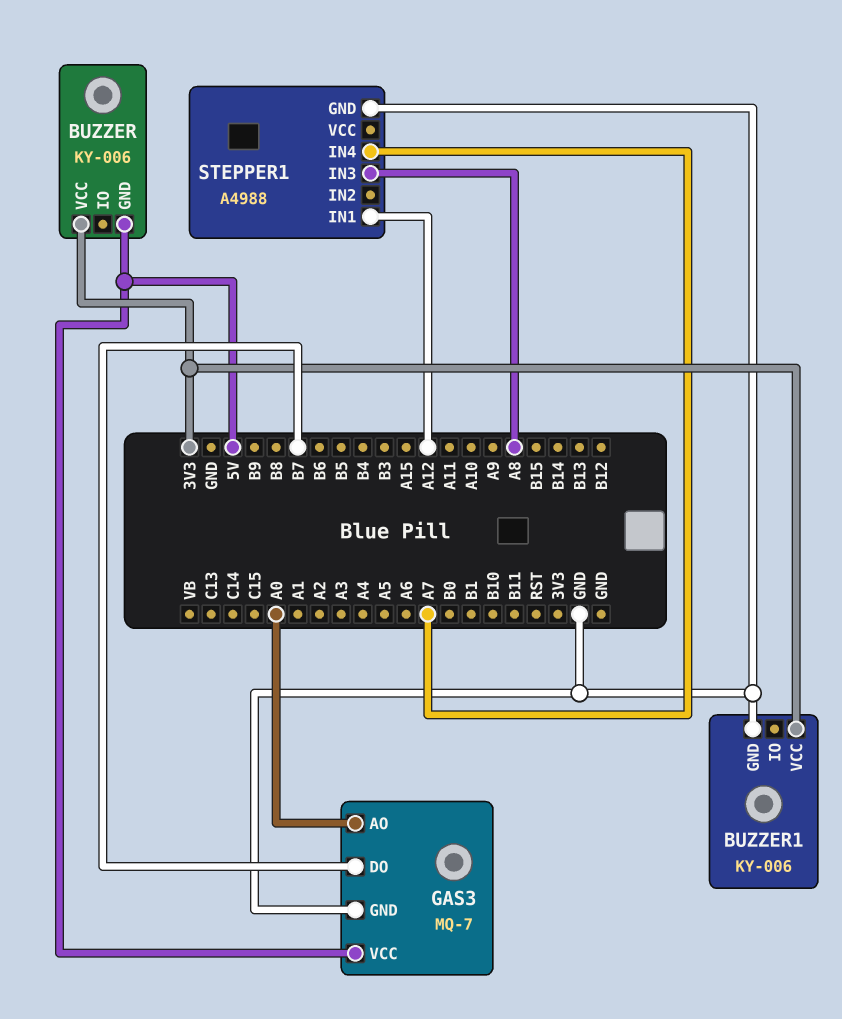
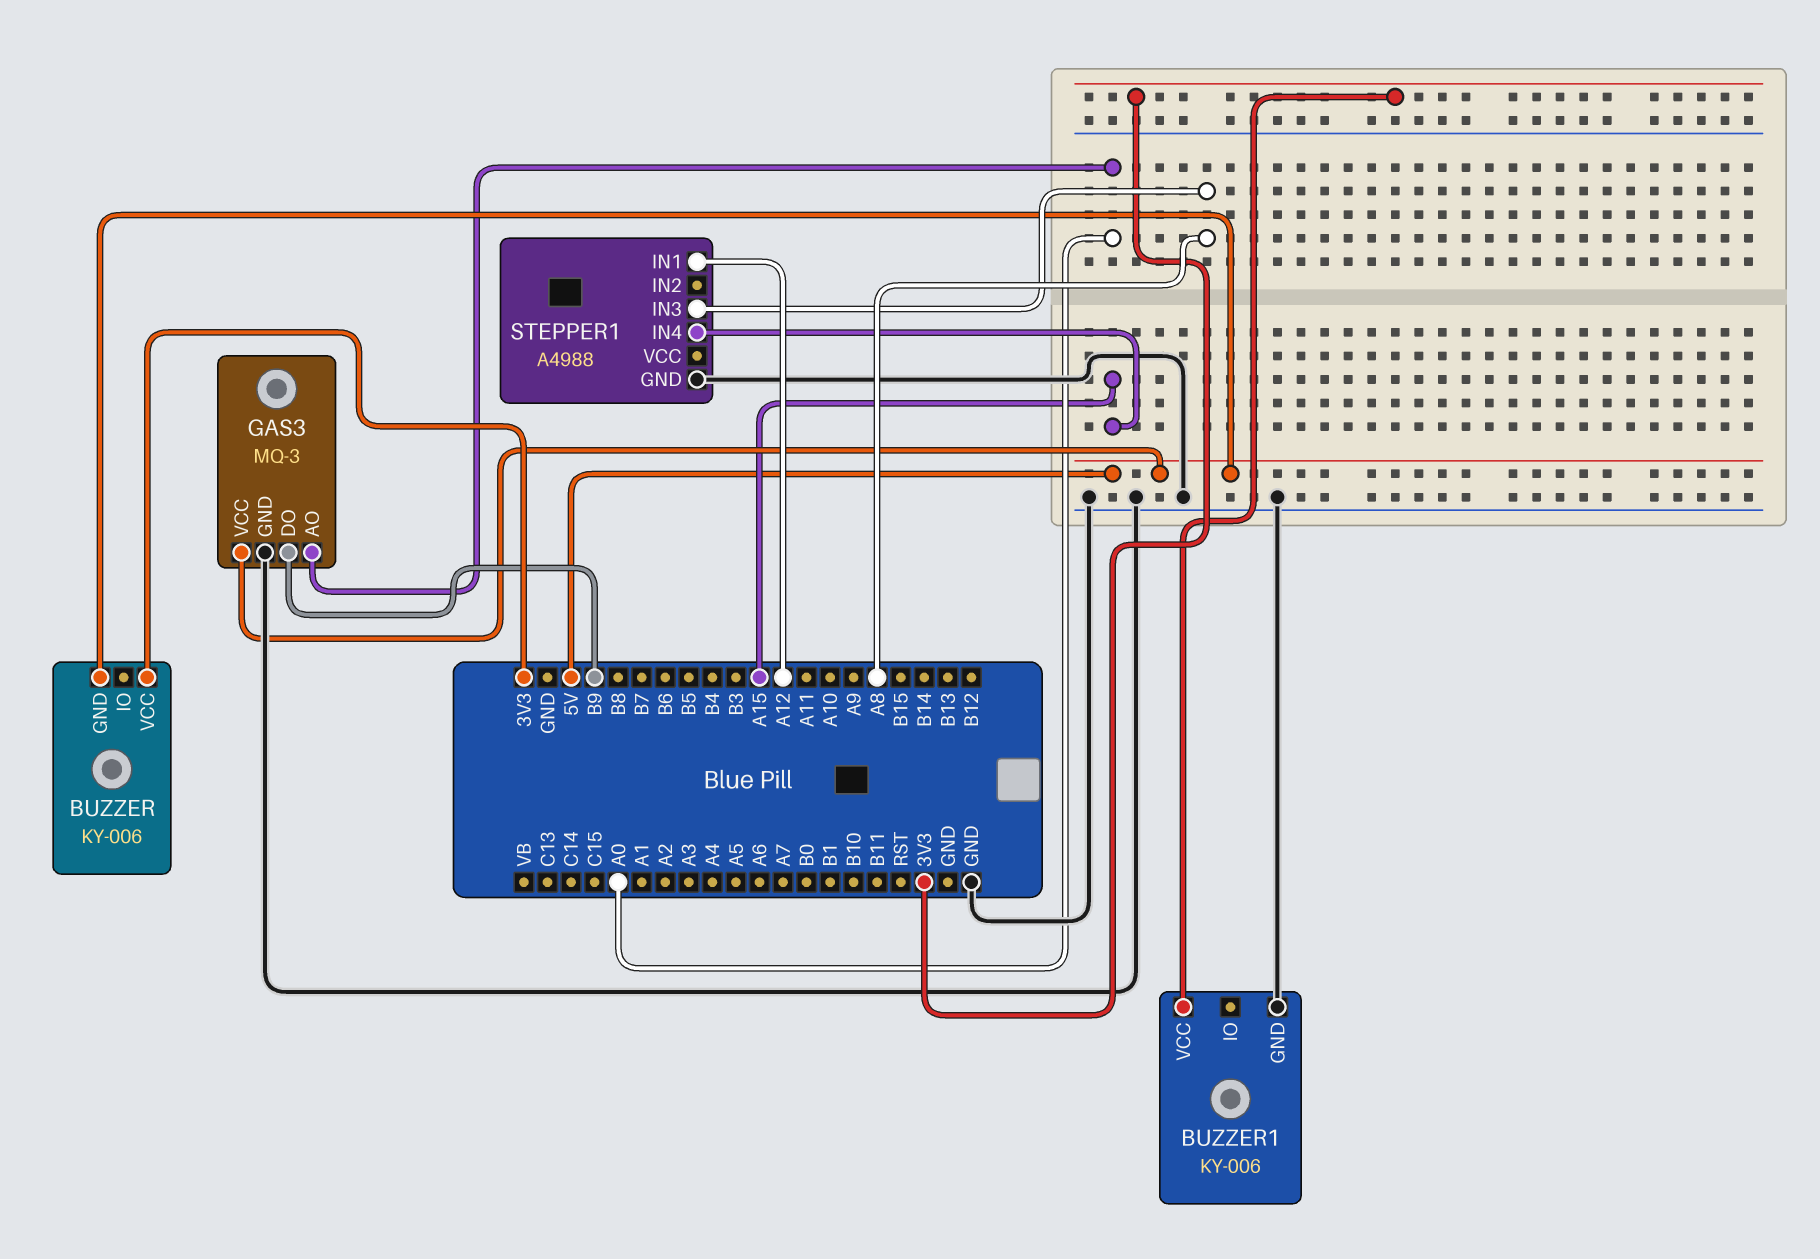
GAS3: MQ-7 -> MQ-3
GAS3 pin DO: B7 -> B9
STEPPER1 pin IN4: A7 -> A15

